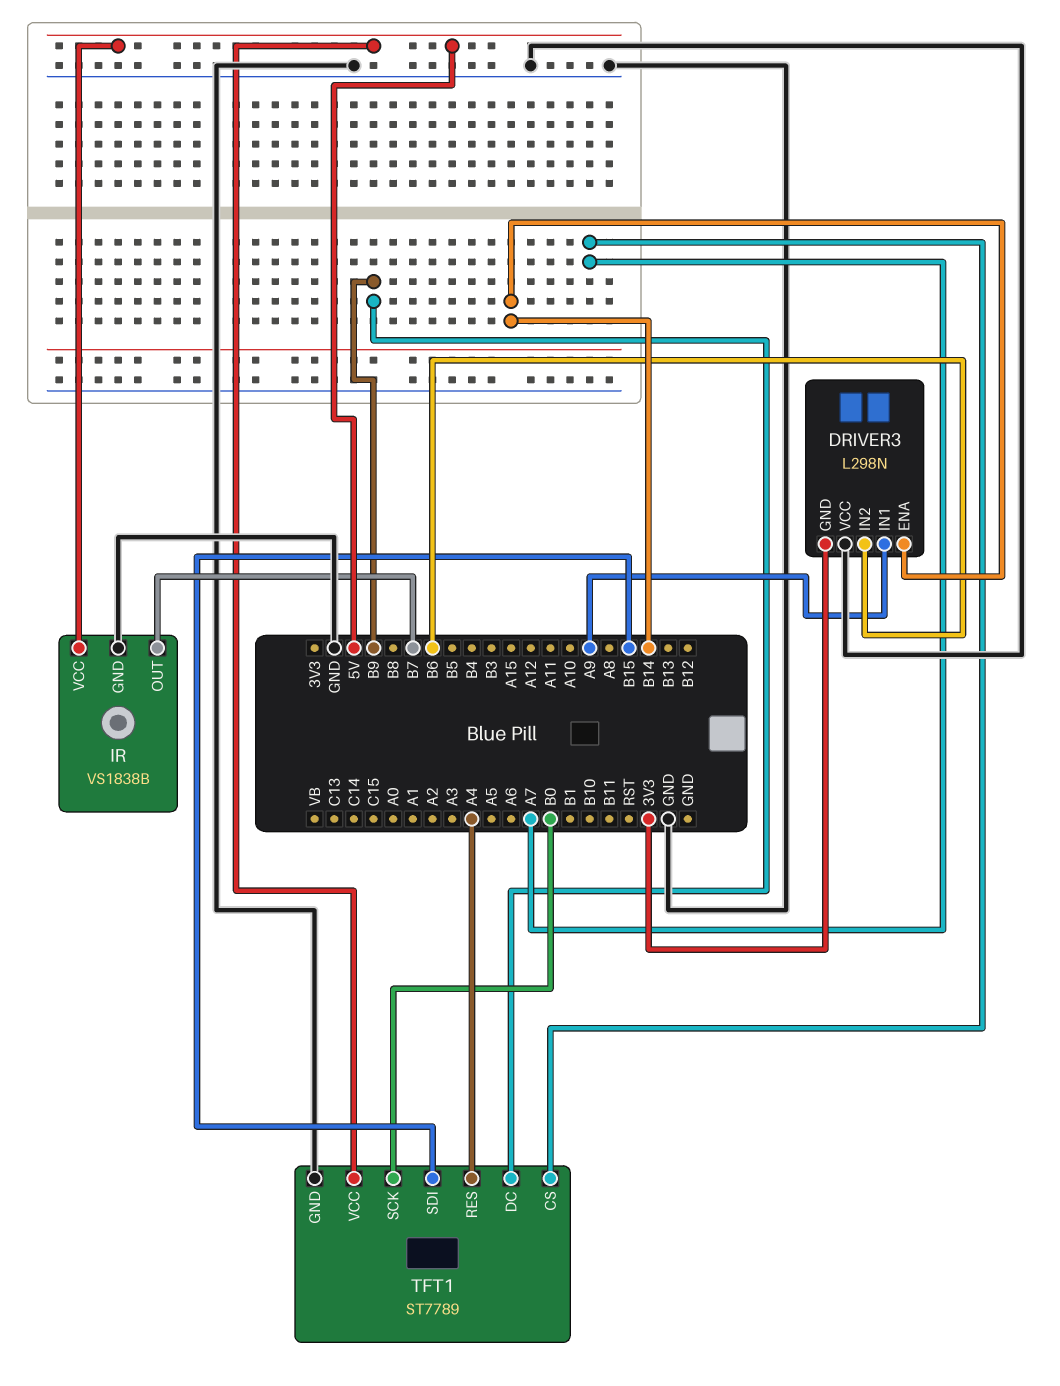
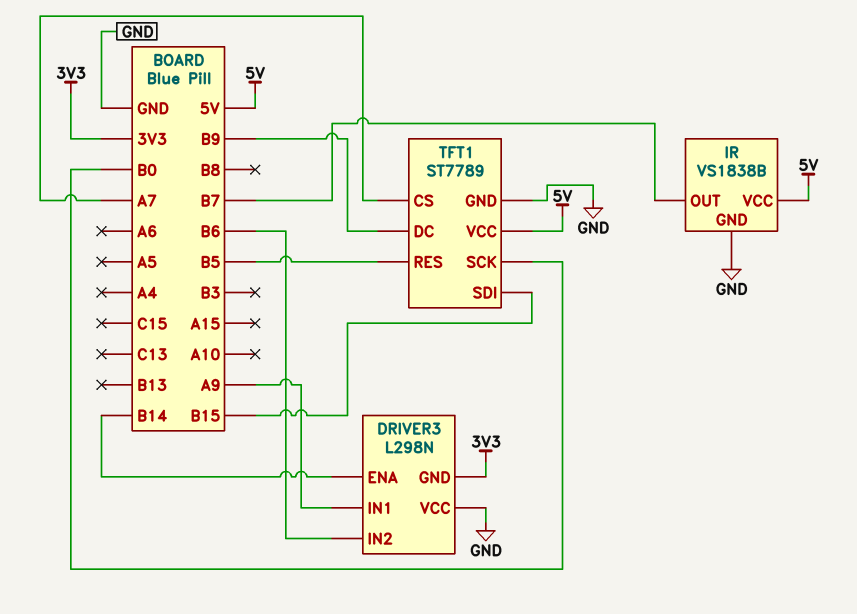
TFT1 pin RES: A4 -> B5

